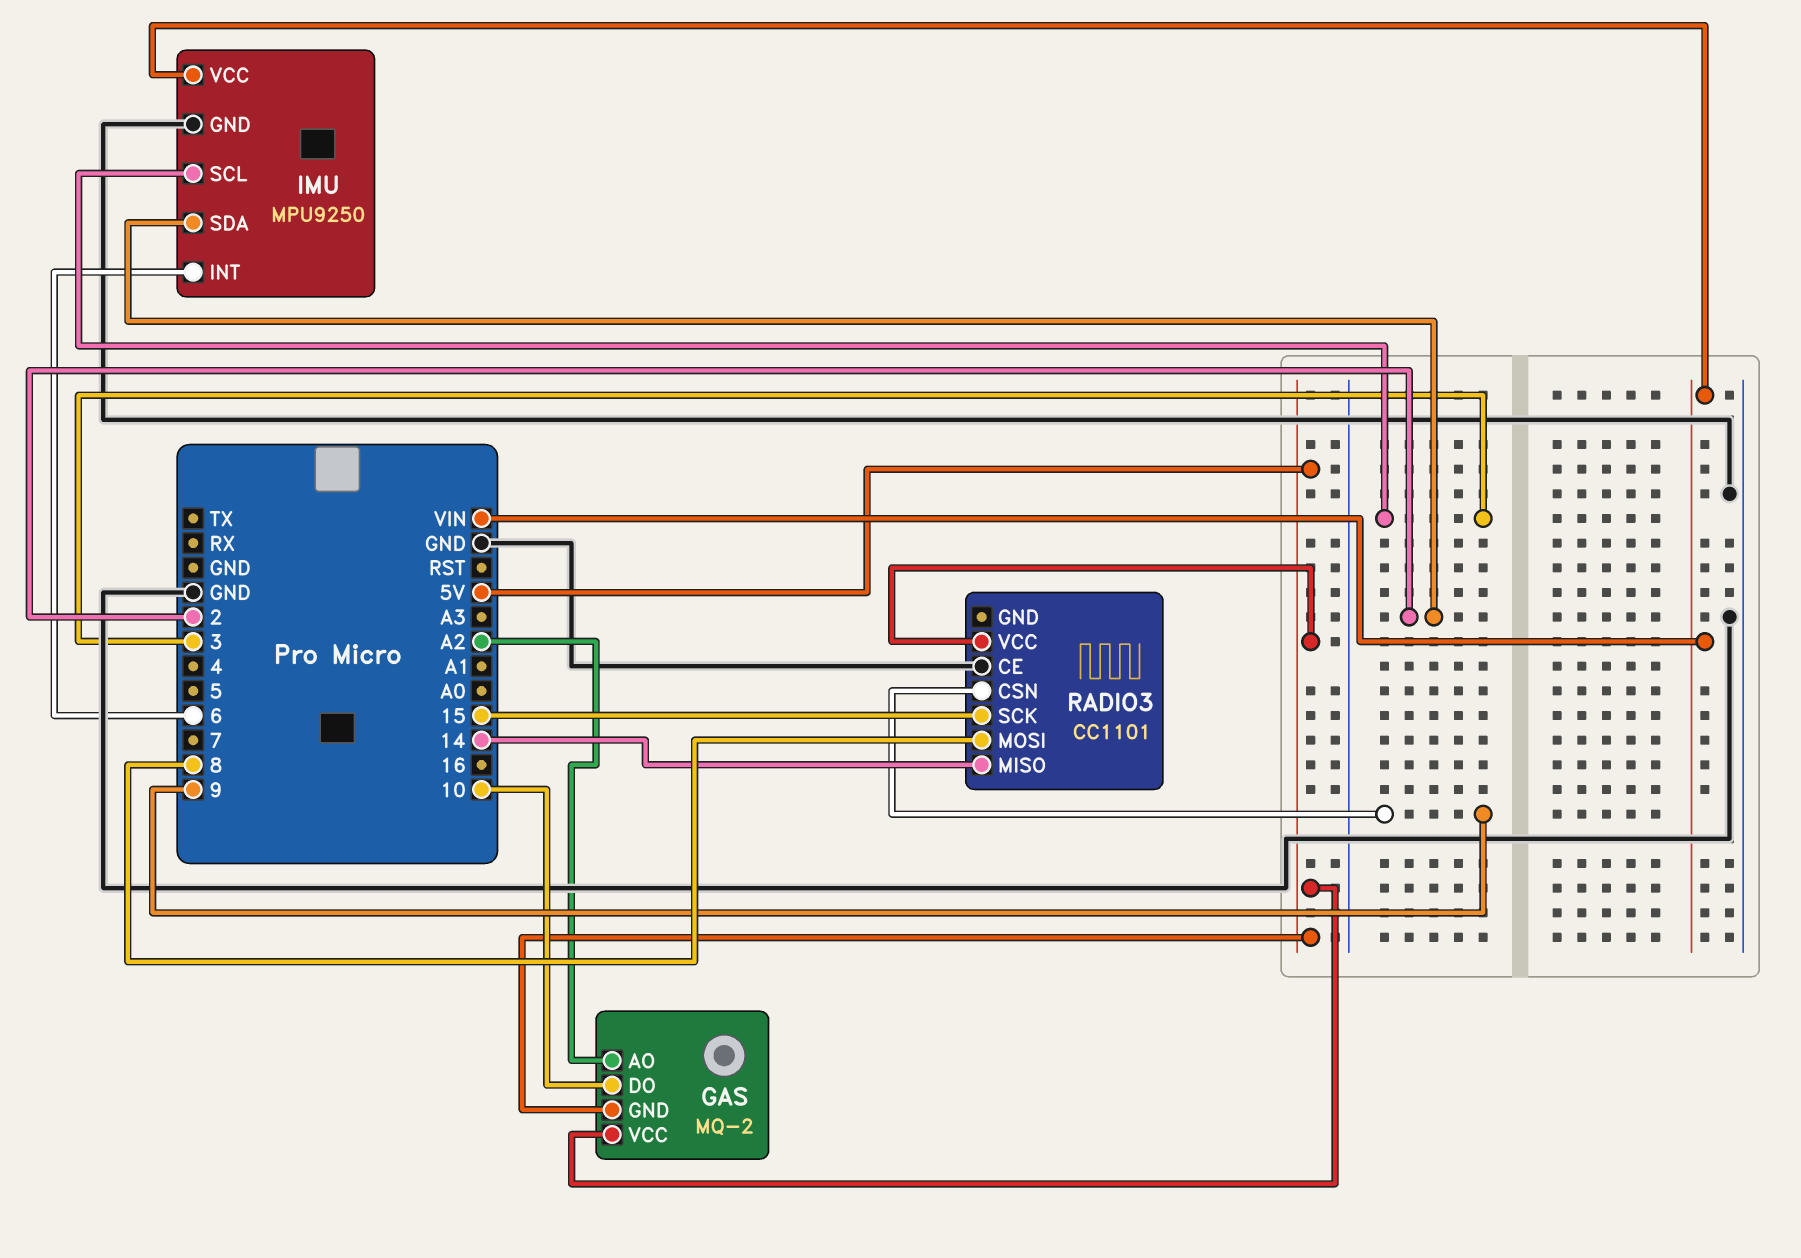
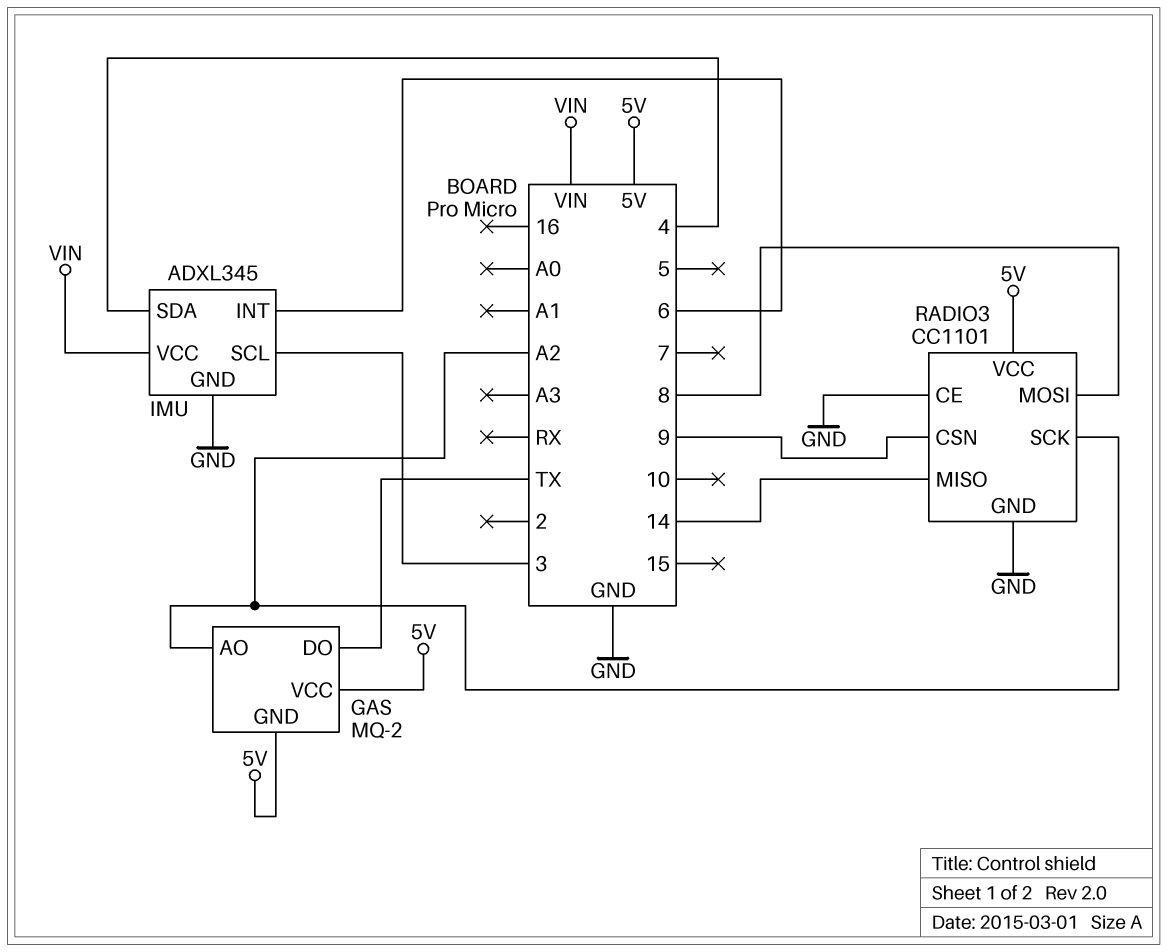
GAS pin DO: 10 -> TX
IMU: MPU9250 -> ADXL345
IMU pin SDA: 2 -> 4
RADIO3 pin GND: none -> GND
RADIO3 pin SCK: 15 -> A2

